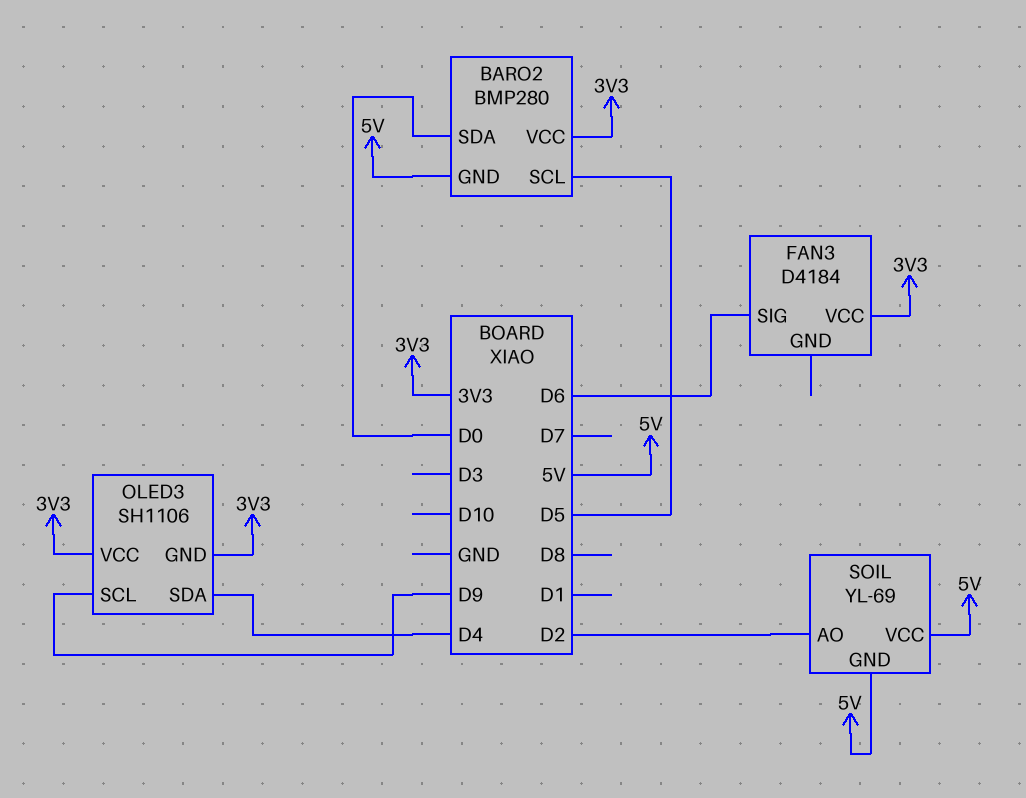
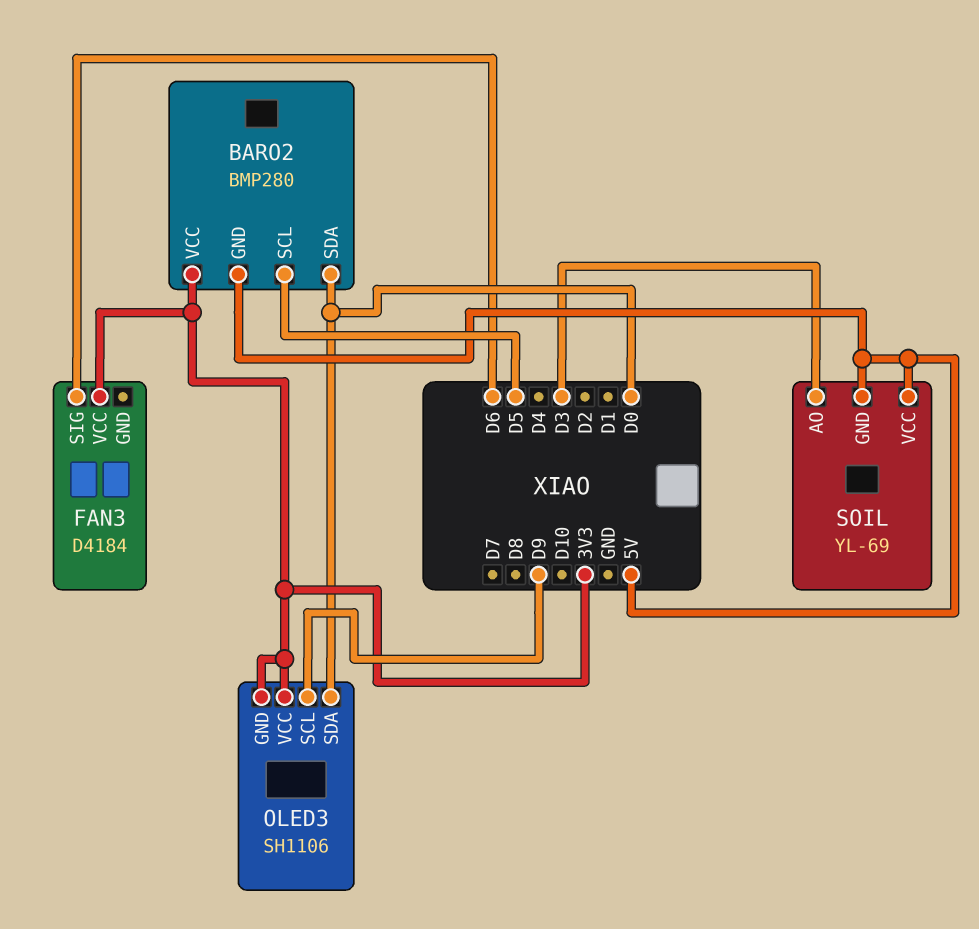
OLED3 pin SDA: D4 -> D0
SOIL pin AO: D2 -> D3

